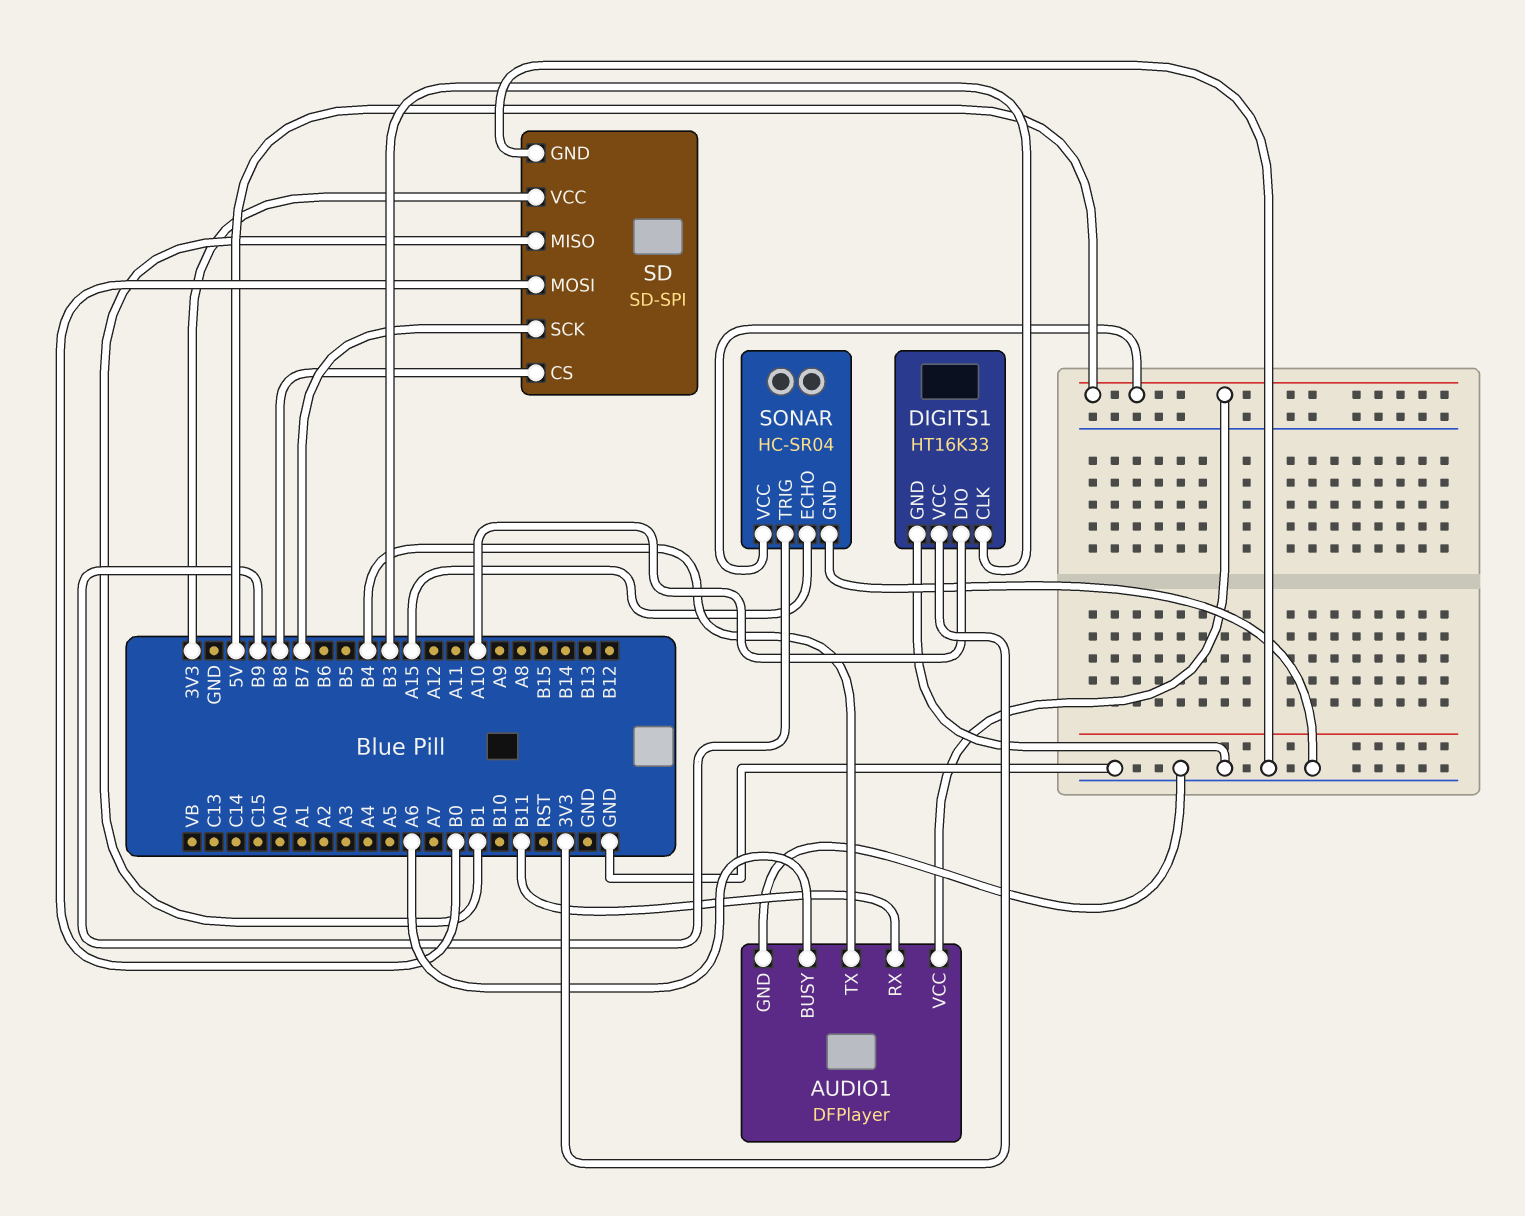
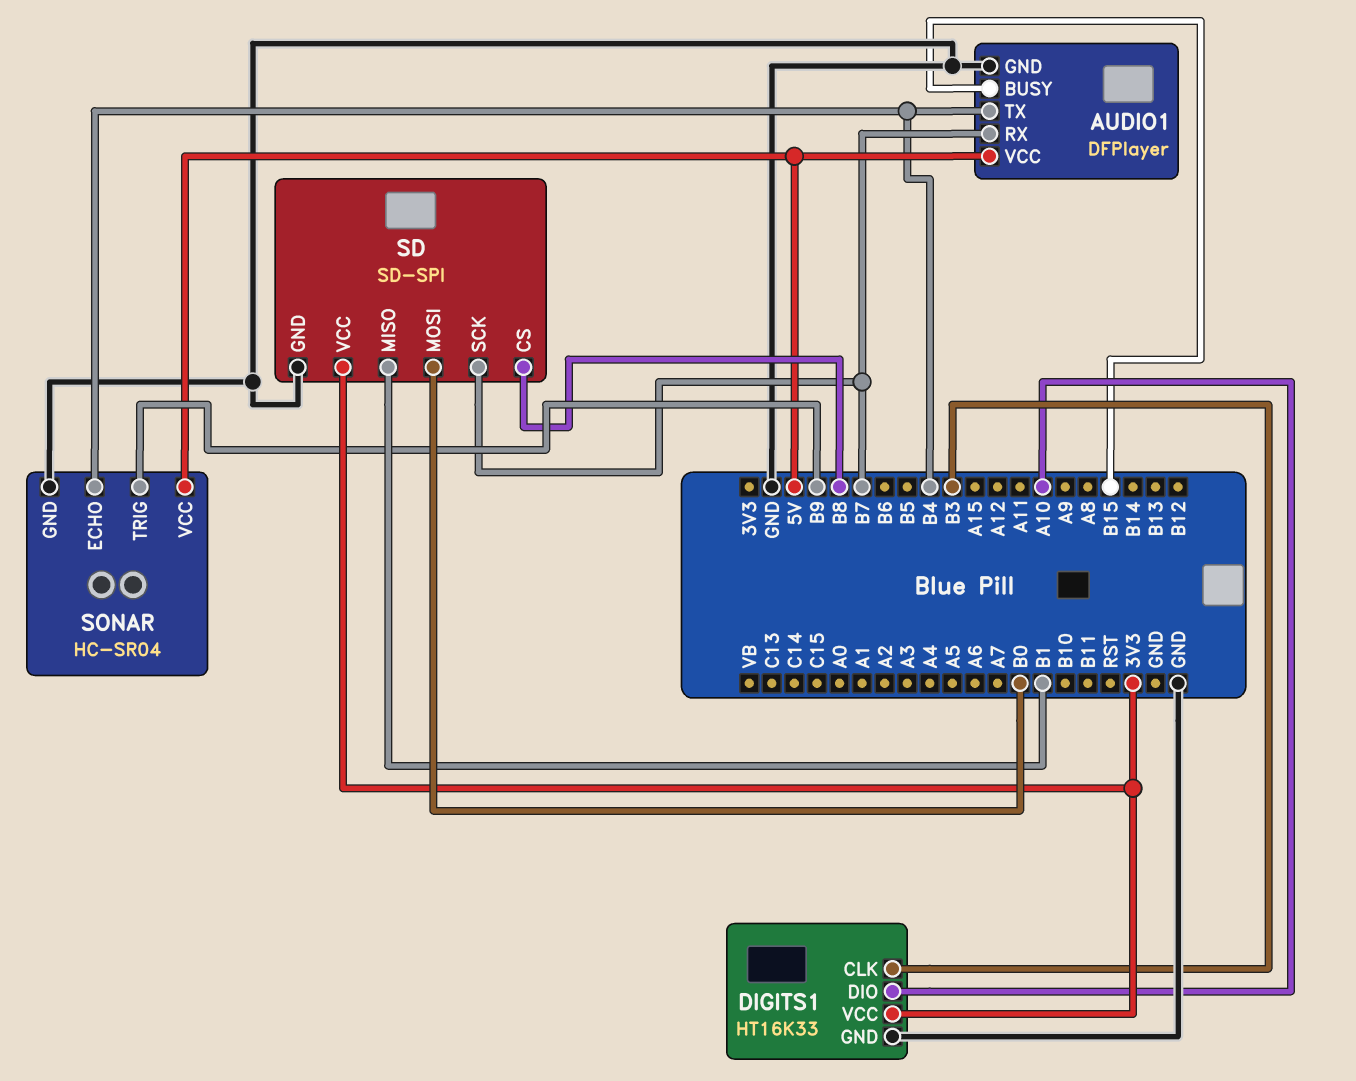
AUDIO1 pin BUSY: A6 -> B15
AUDIO1 pin RX: B11 -> B7
SONAR pin ECHO: A15 -> B4

